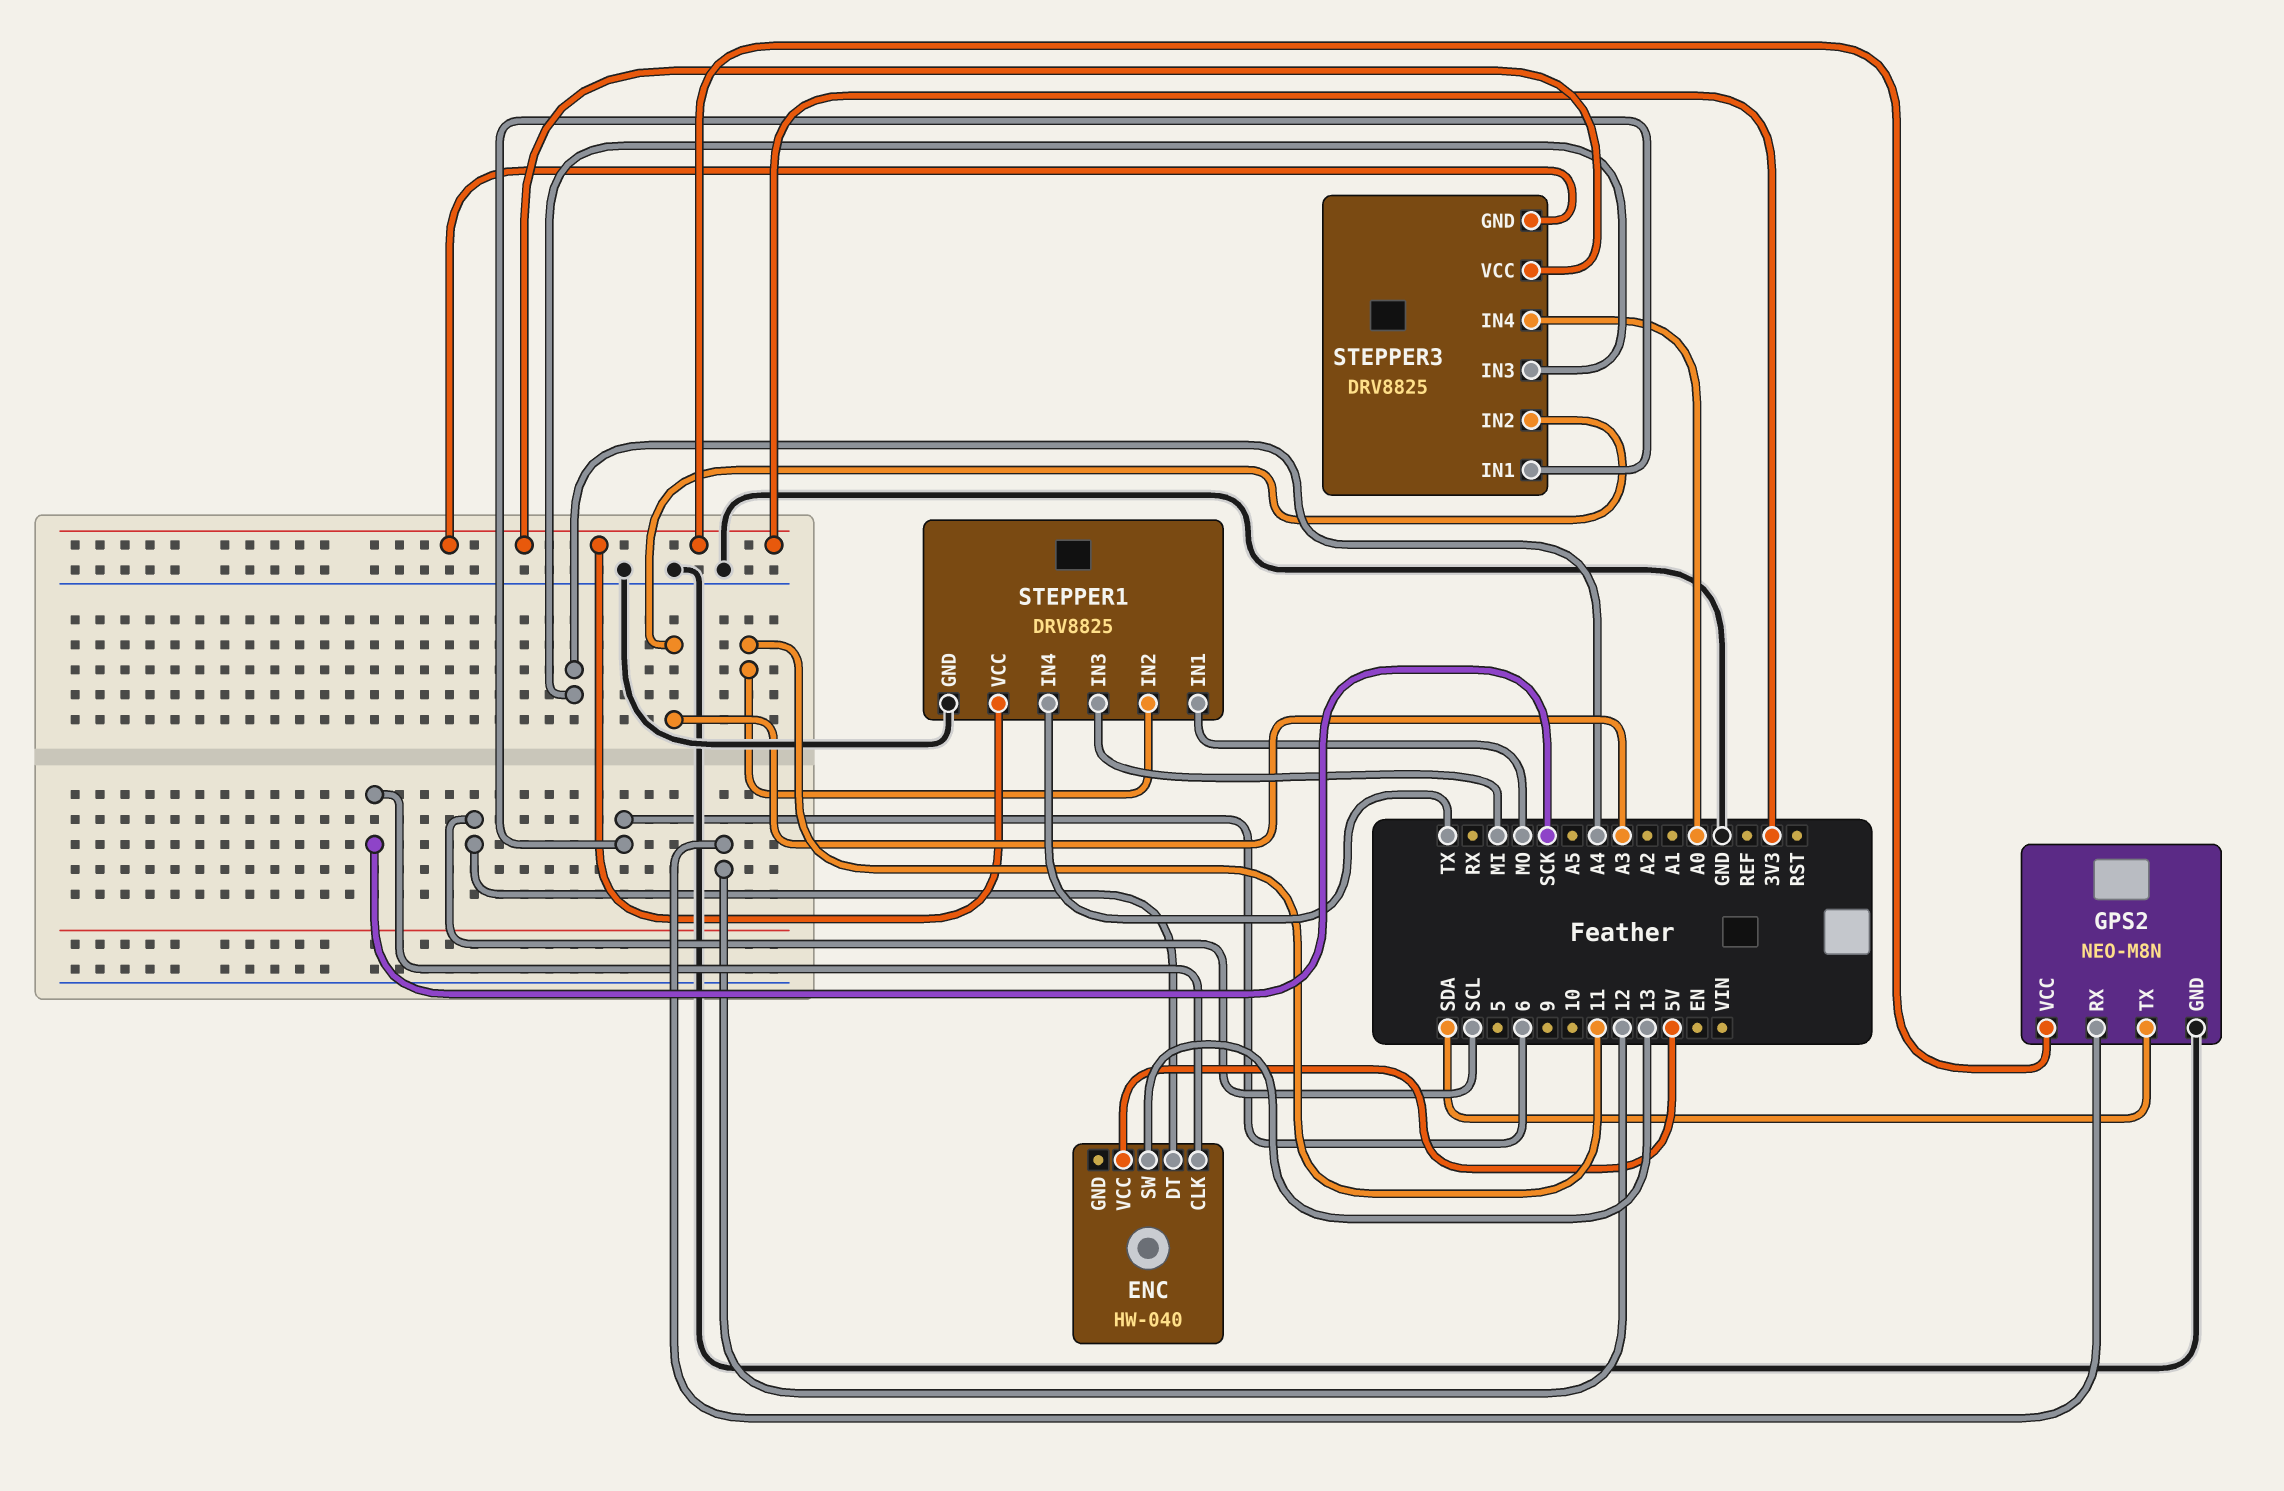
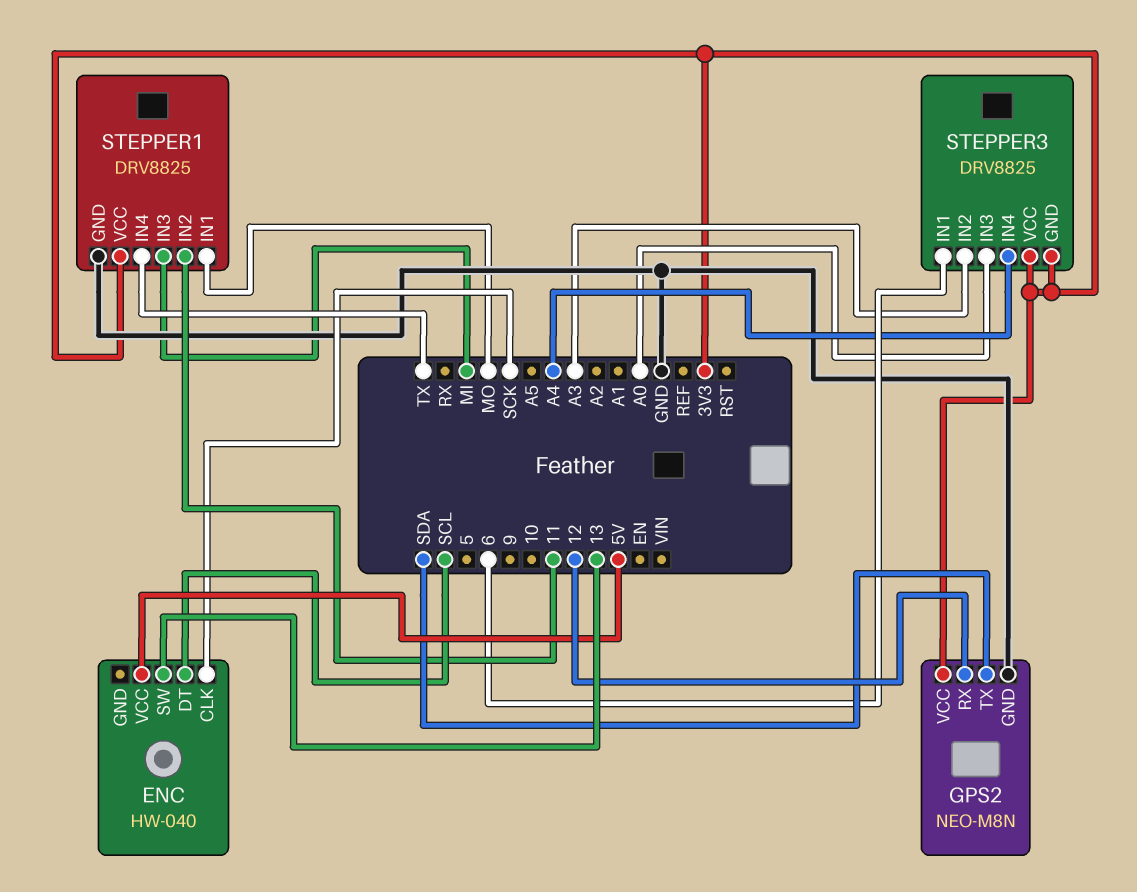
STEPPER3 pin IN3: A4 -> A0
STEPPER3 pin IN4: A0 -> A4

